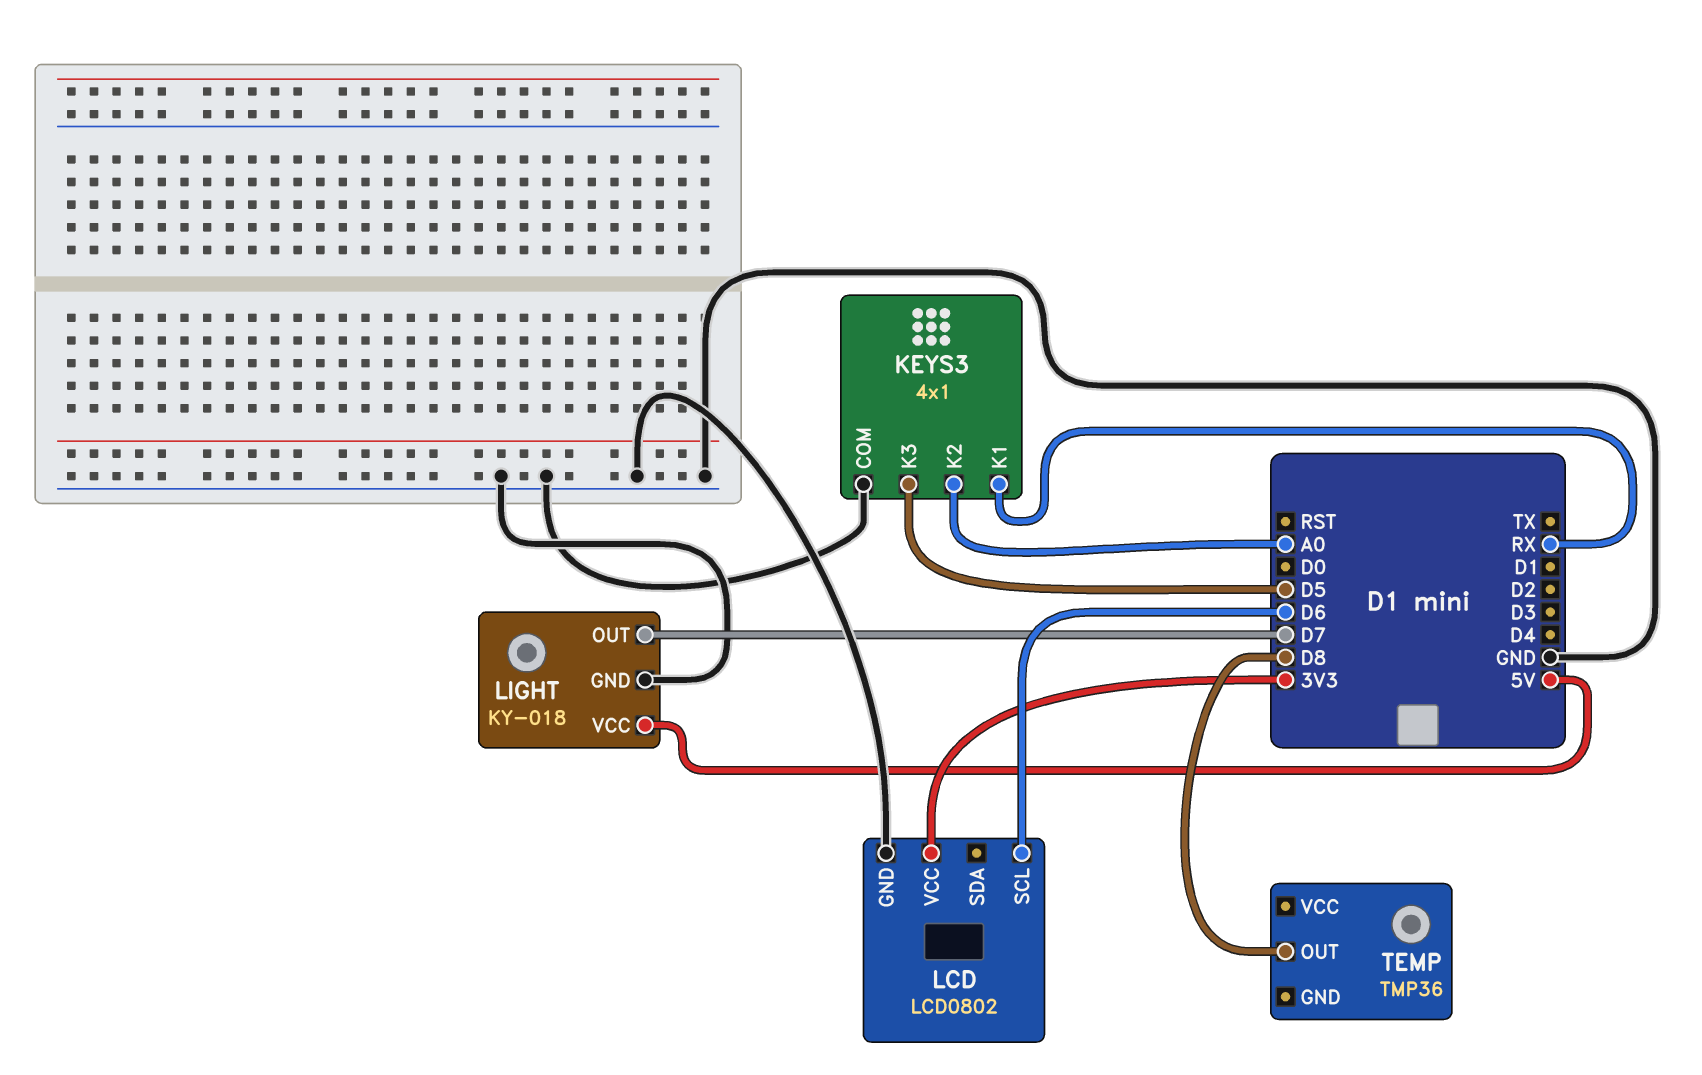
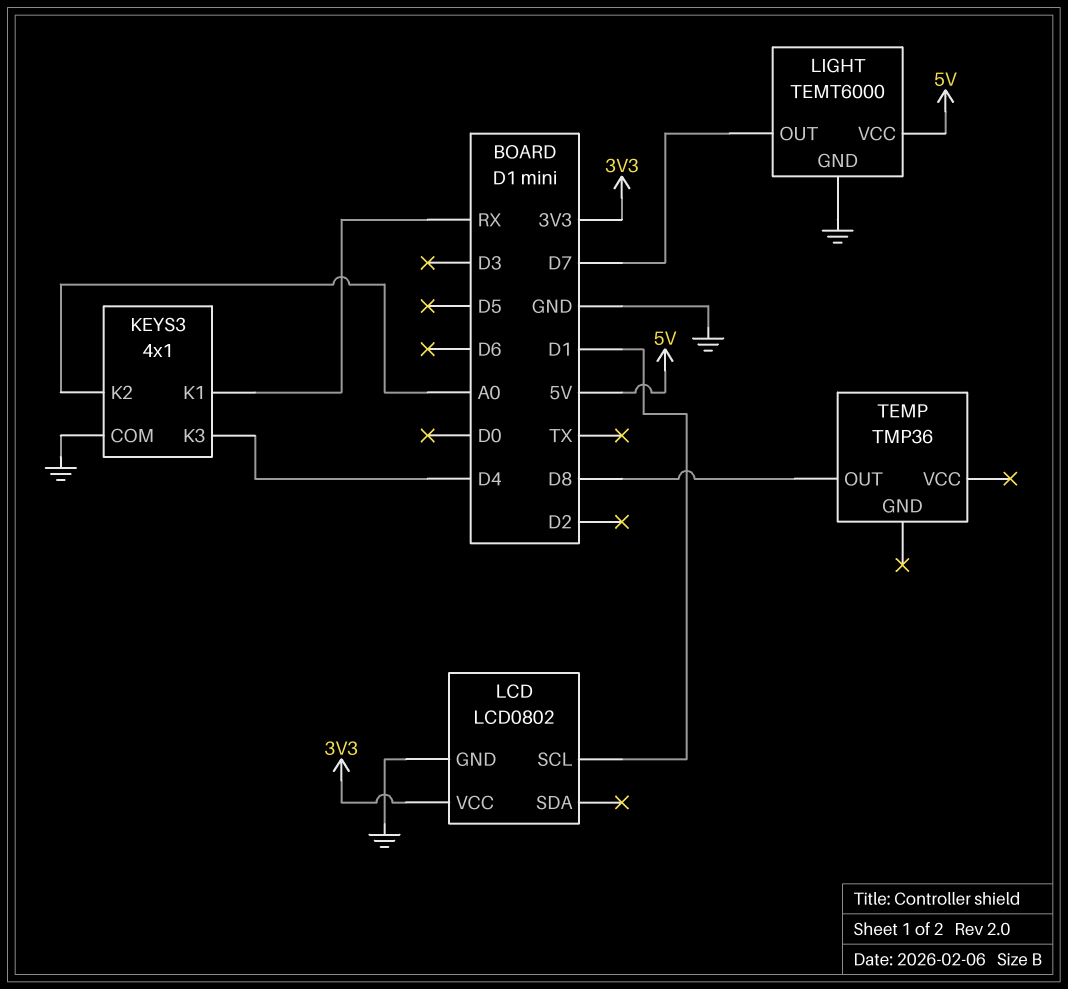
KEYS3 pin K3: D5 -> D4
LCD pin SCL: D6 -> D1
LIGHT: KY-018 -> TEMT6000

